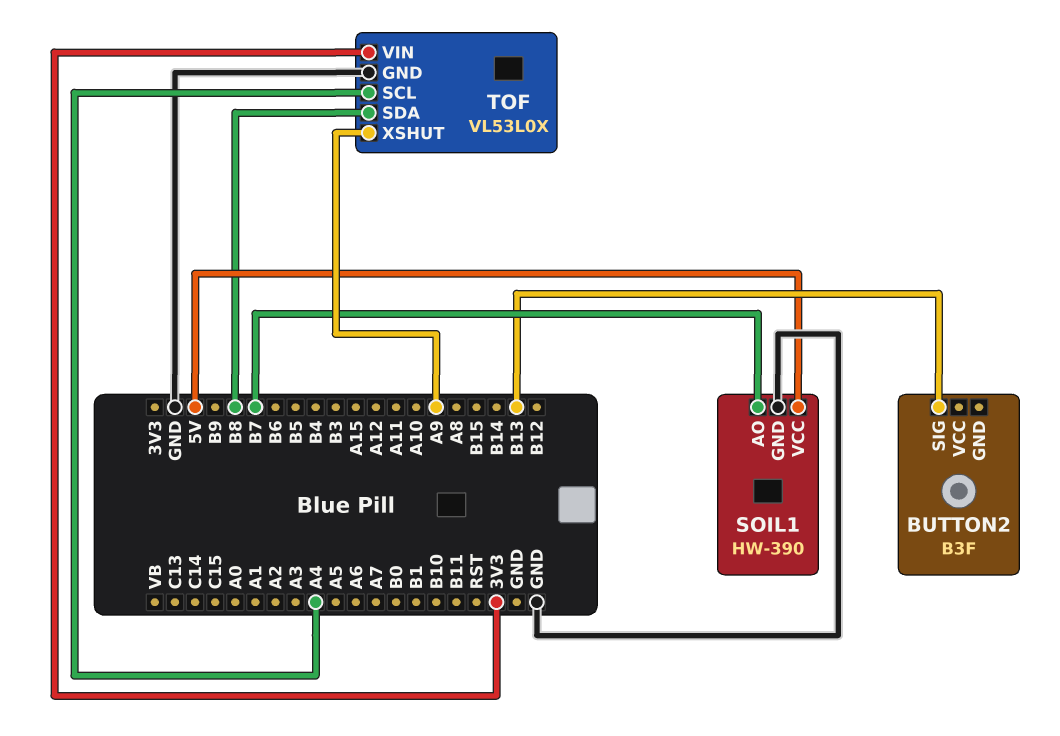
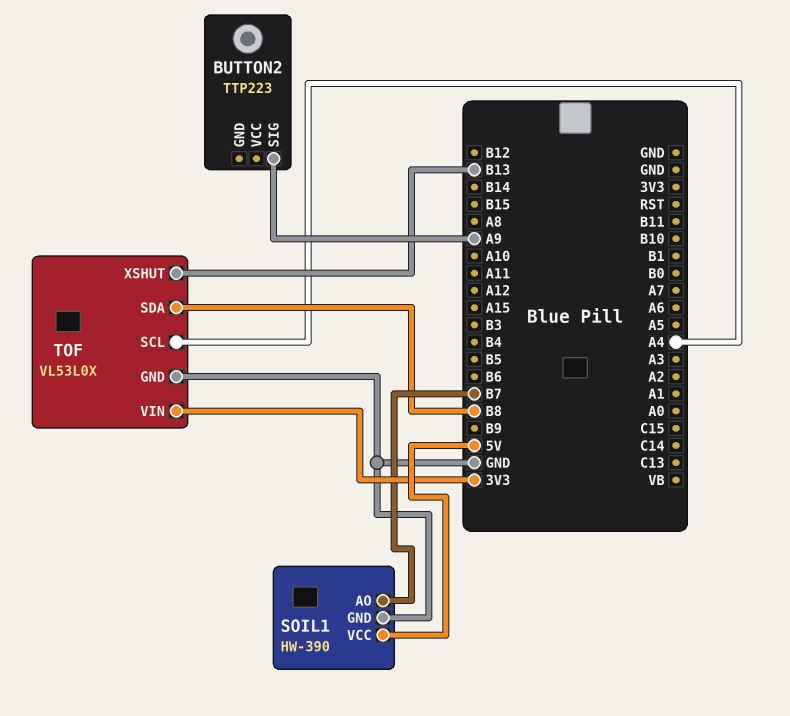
BUTTON2: B3F -> TTP223
BUTTON2 pin SIG: B13 -> A9
TOF pin XSHUT: A9 -> B13

